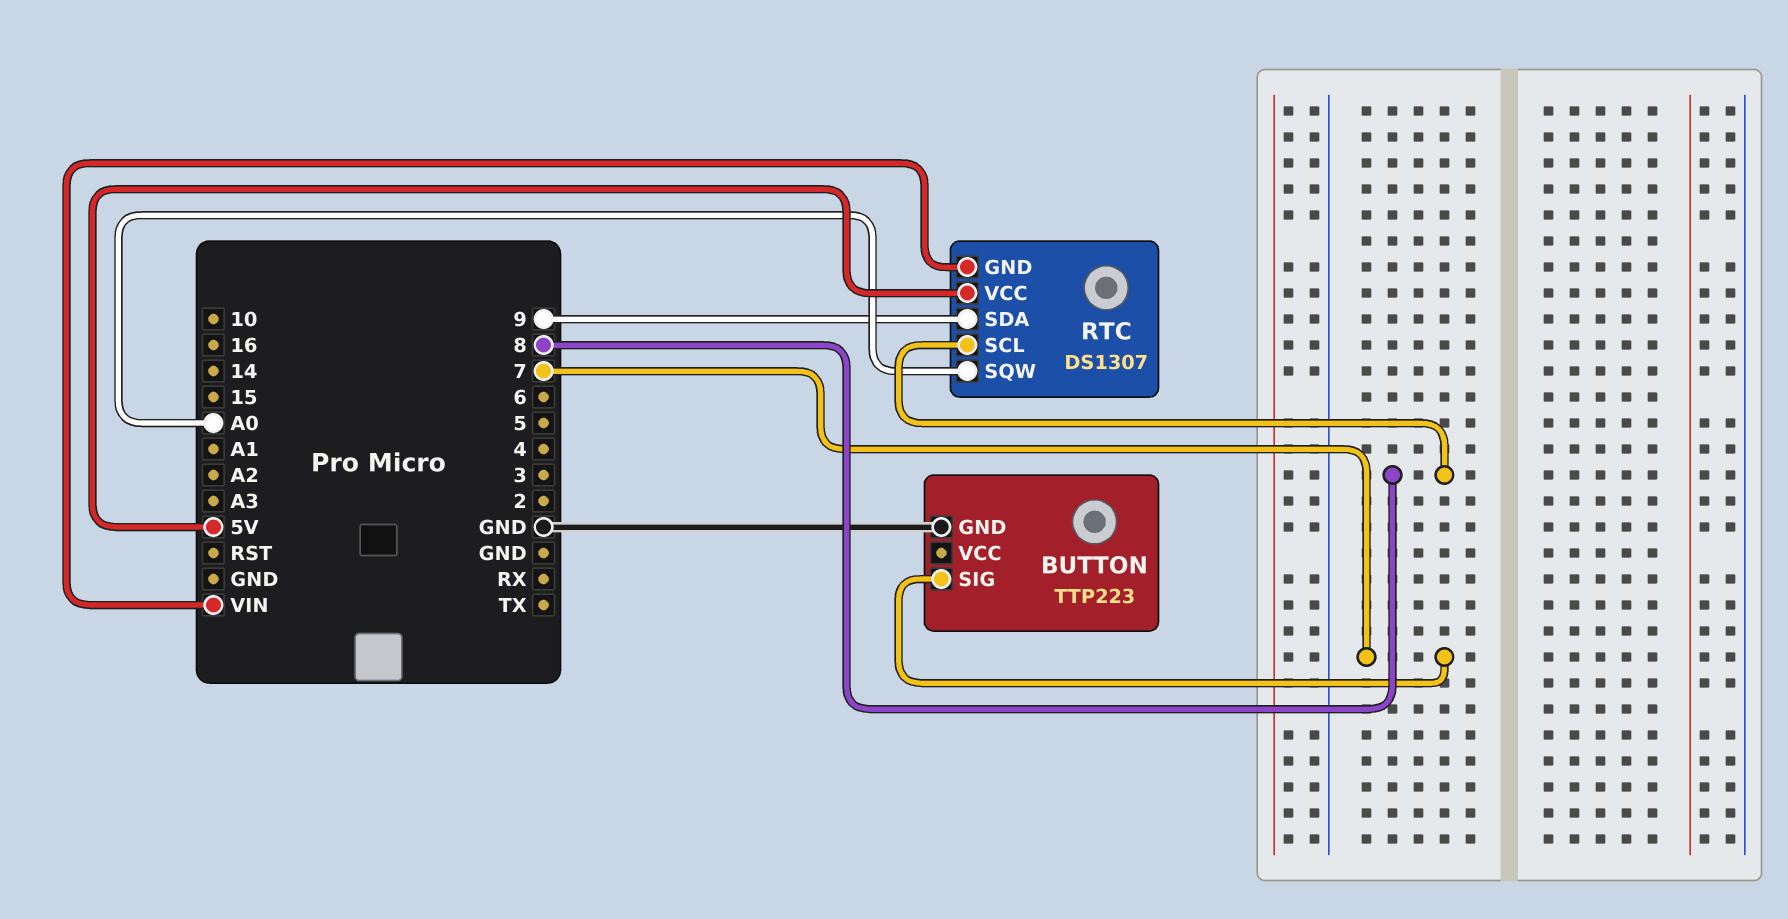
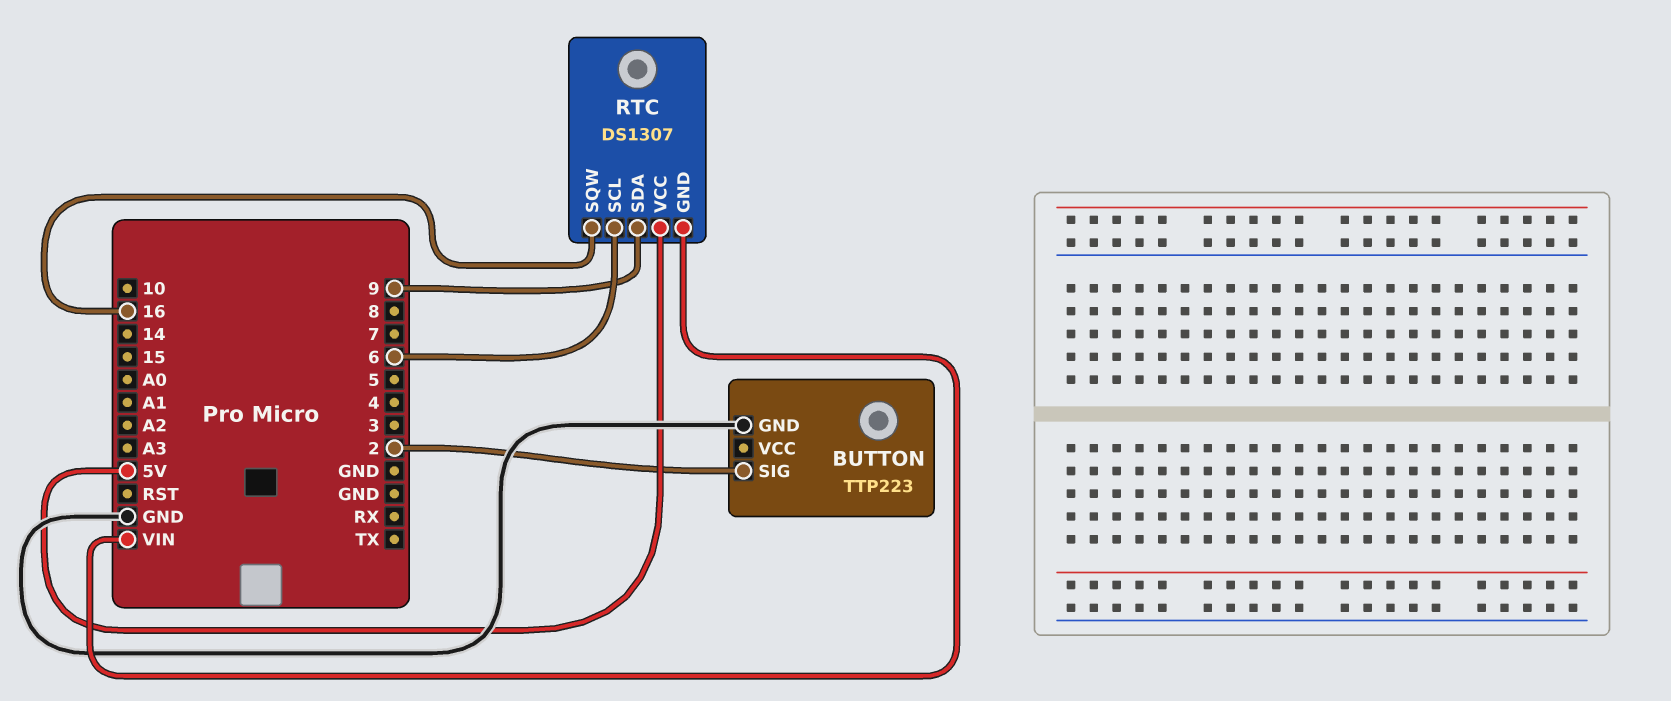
BUTTON pin SIG: 7 -> 2
RTC pin SCL: 8 -> 6
RTC pin SQW: A0 -> 16

